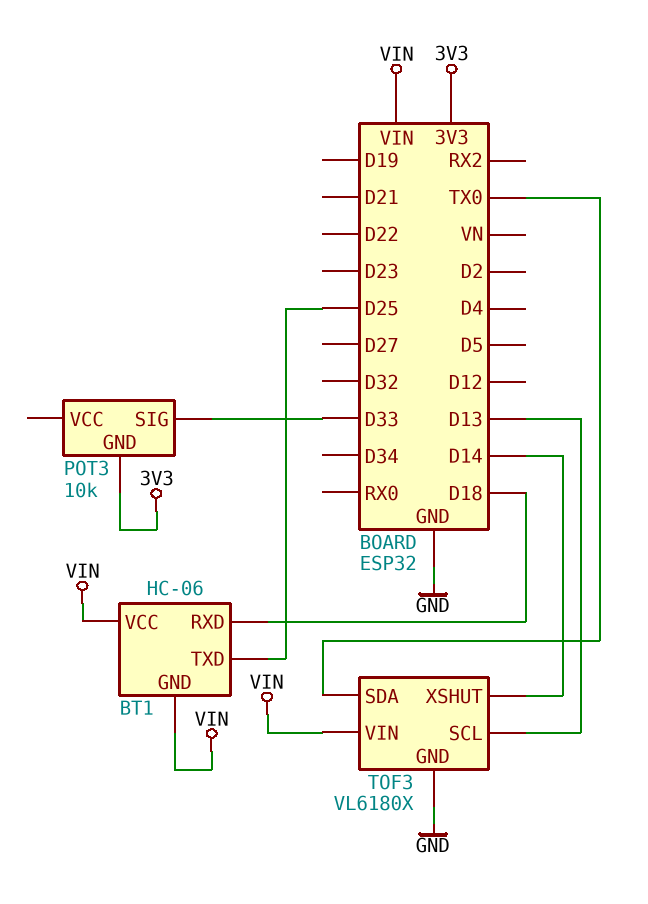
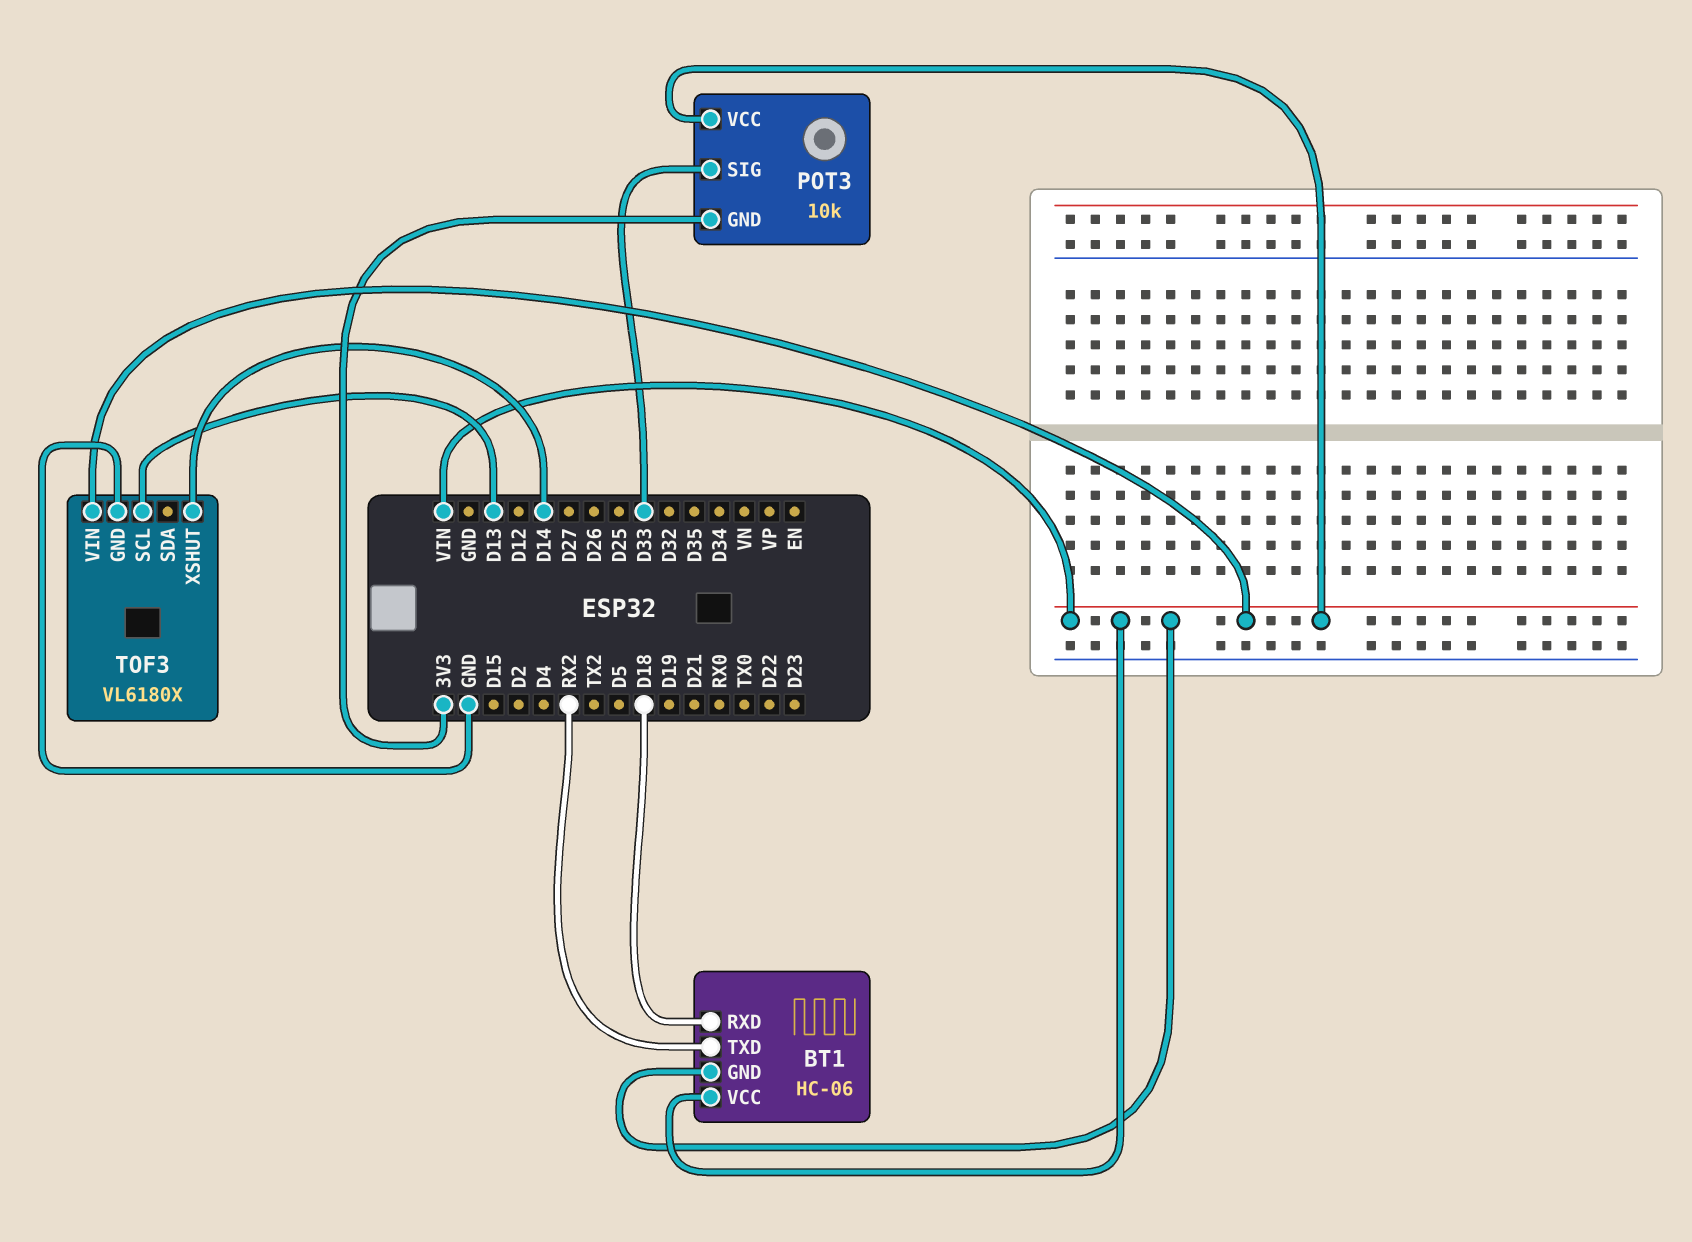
BT1 pin TXD: D25 -> RX2
POT3 pin VCC: none -> VIN
TOF3 pin SDA: TX0 -> none

